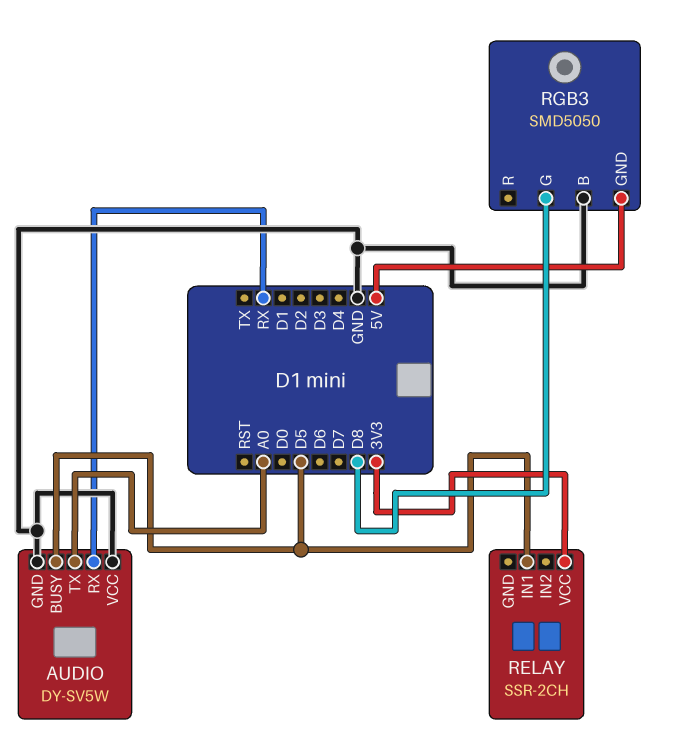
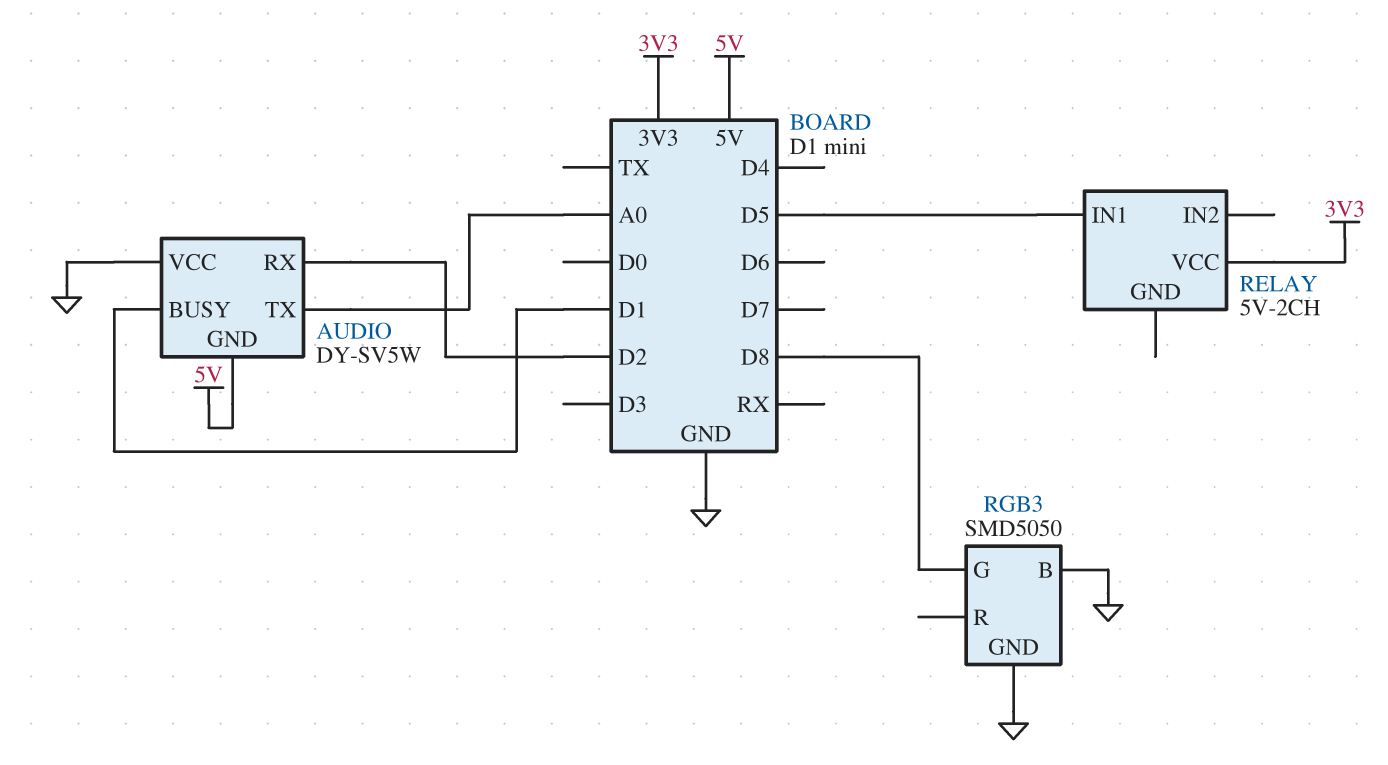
AUDIO pin BUSY: D5 -> D1
AUDIO pin GND: GND -> 5V
AUDIO pin RX: RX -> D2
RELAY: SSR-2CH -> 5V-2CH
RGB3 pin GND: 5V -> GND

